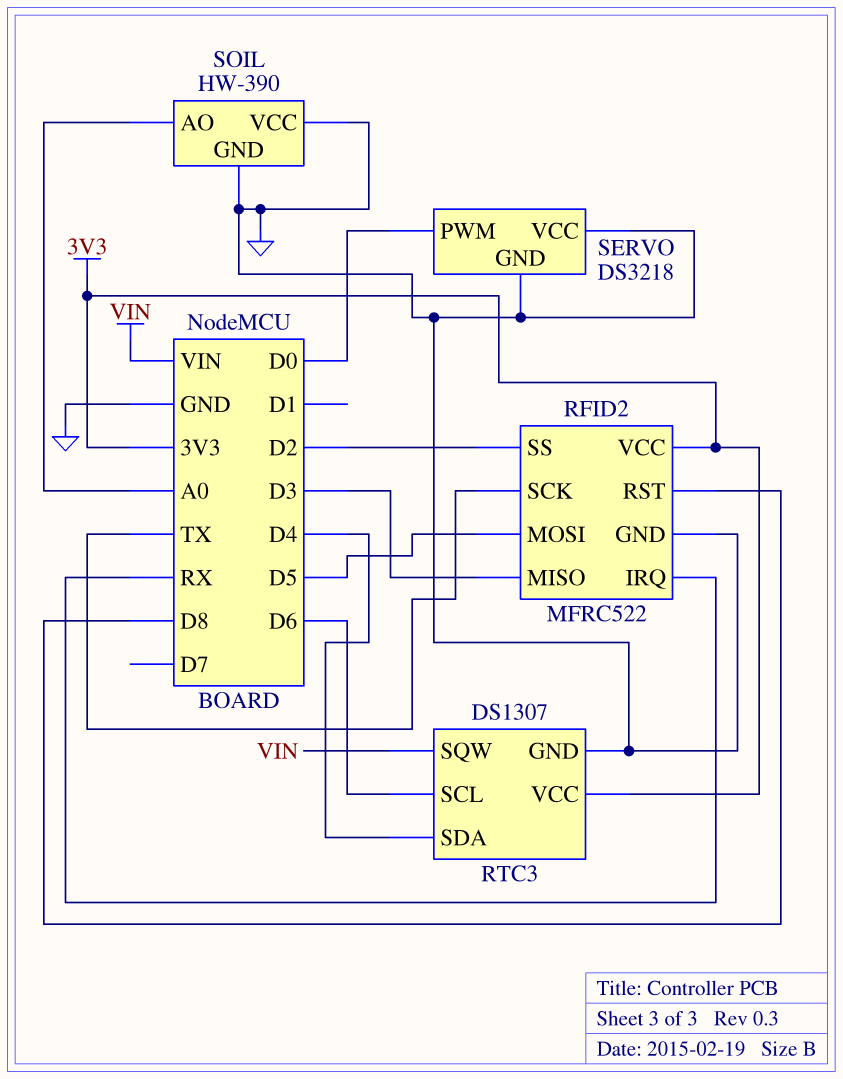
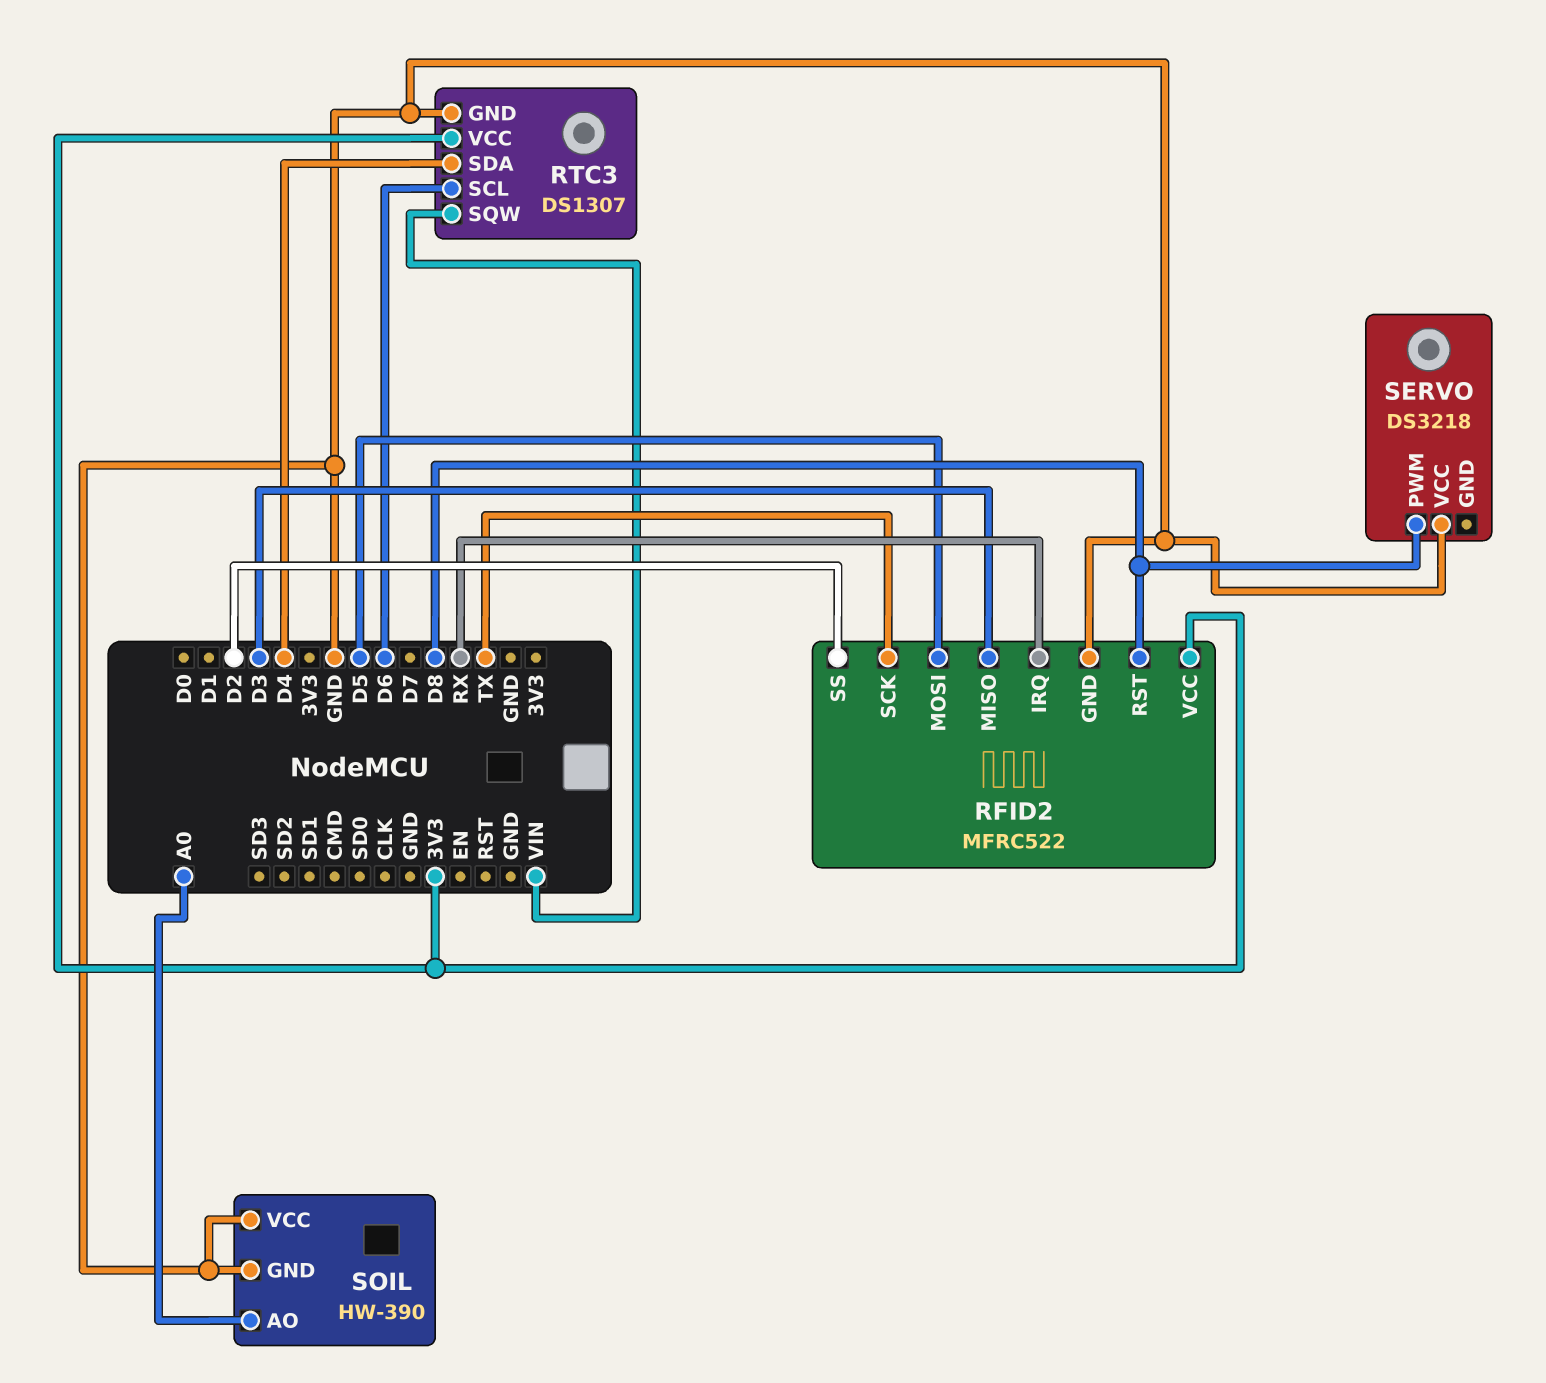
SERVO pin GND: GND -> none
SERVO pin PWM: D0 -> D8

